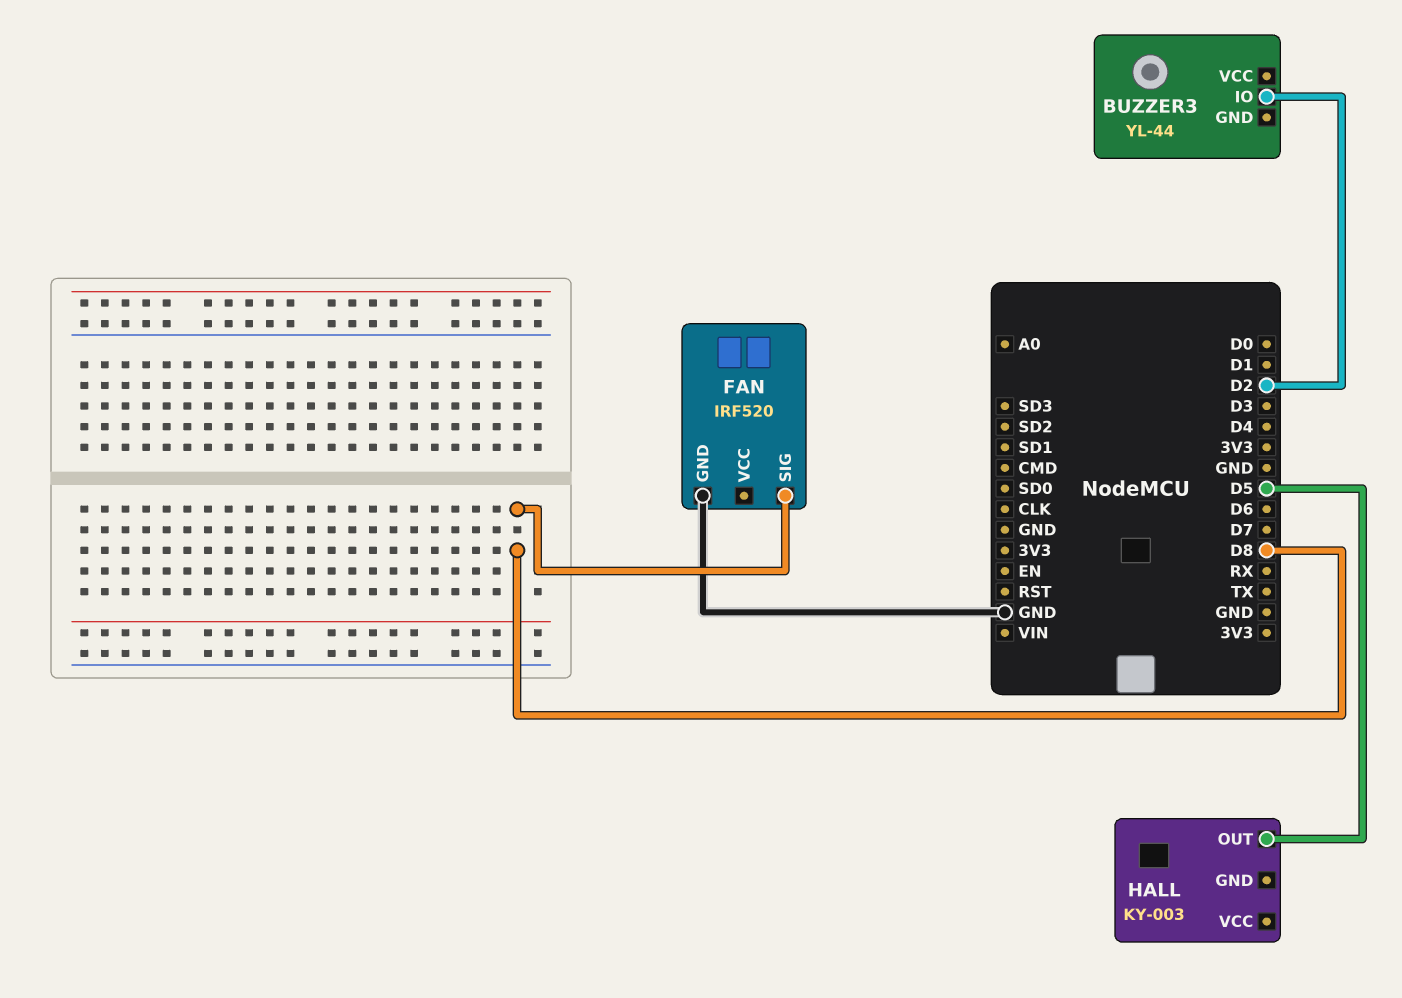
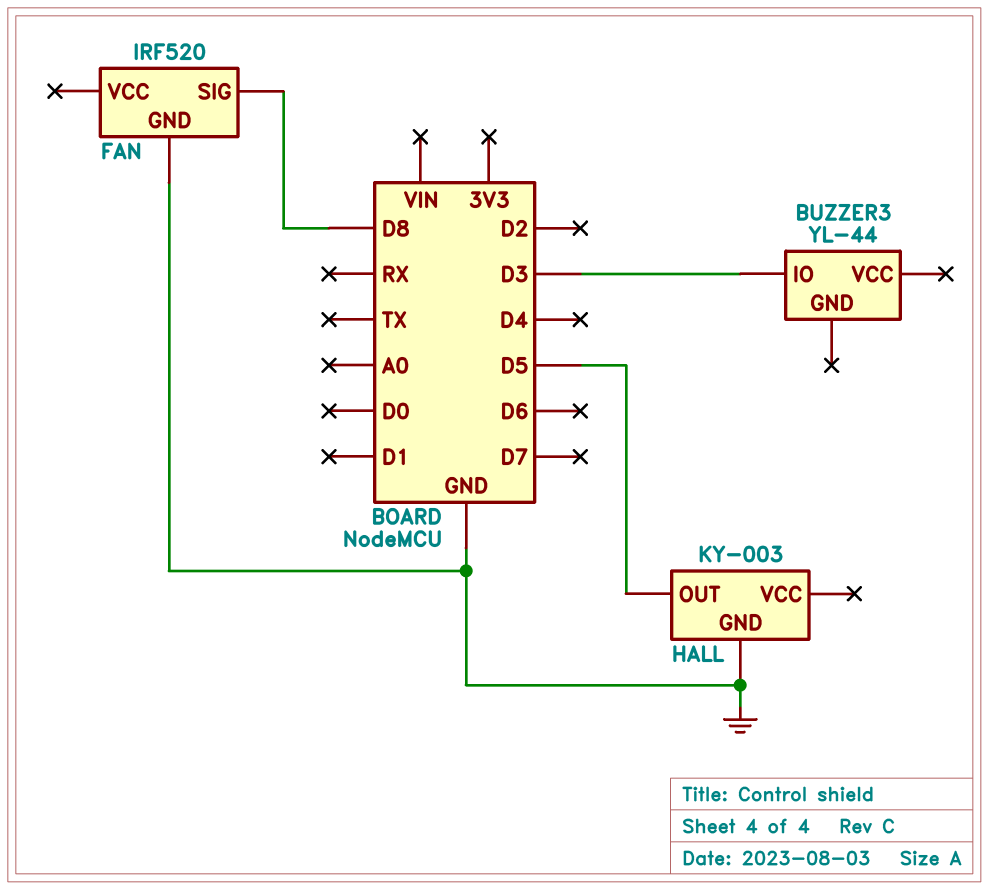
BUZZER3 pin IO: D2 -> D3
HALL pin GND: none -> GND

